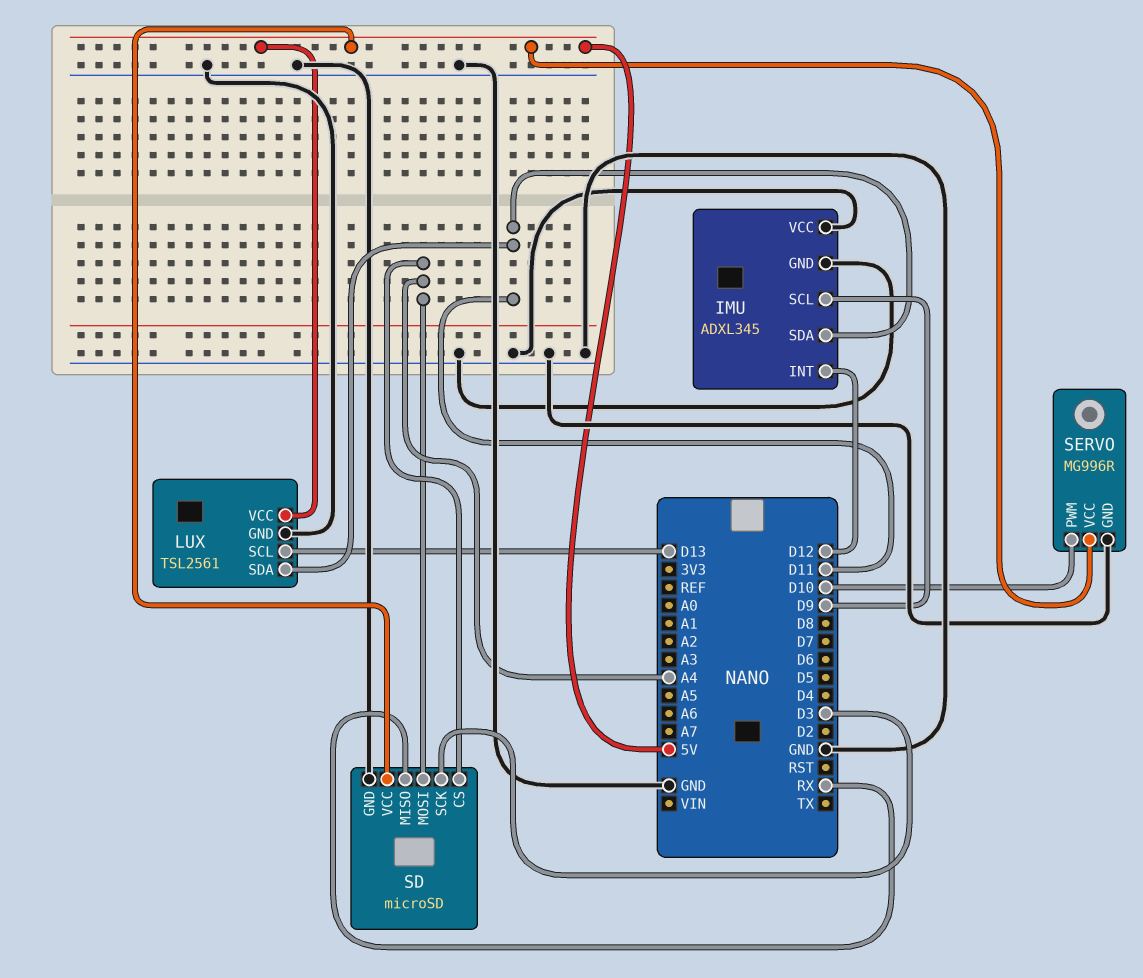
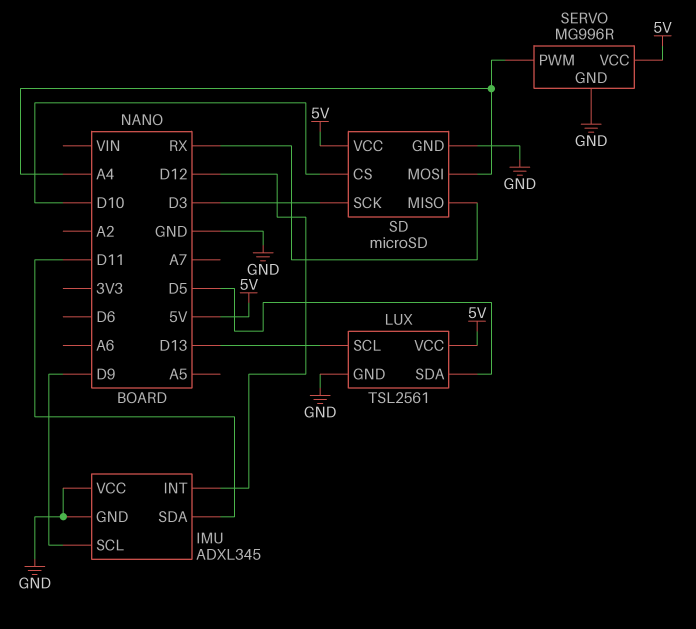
LUX pin SDA: D11 -> D5
SD pin CS: A4 -> D10
SERVO pin PWM: D10 -> A4

